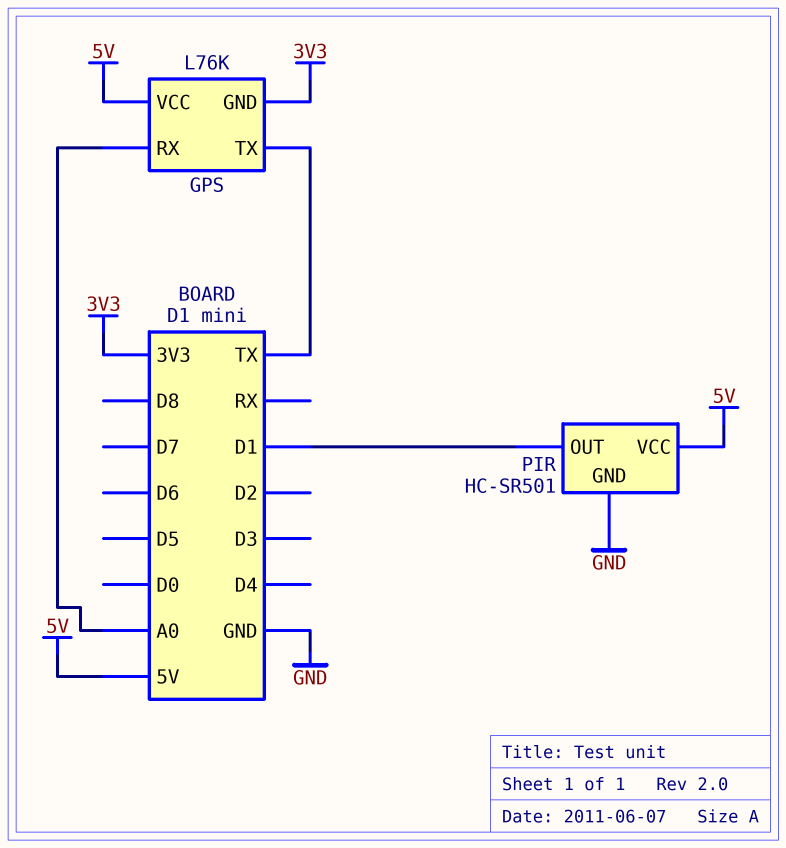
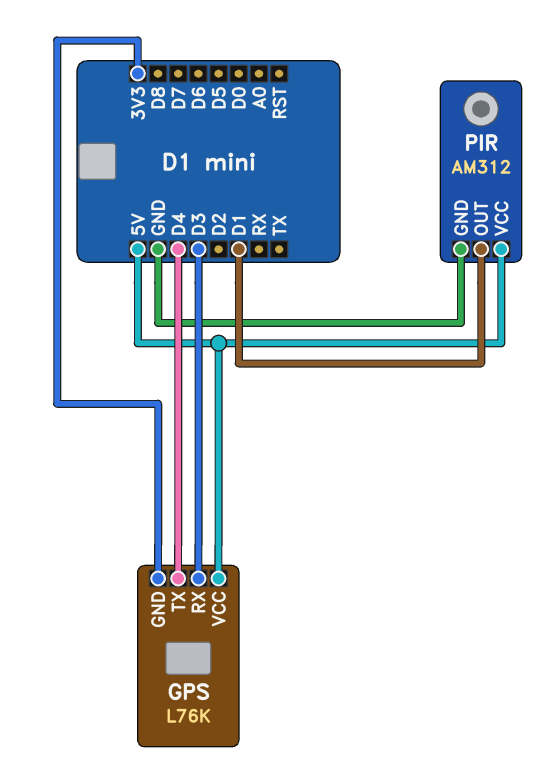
GPS pin RX: A0 -> D3
GPS pin TX: TX -> D4
PIR: HC-SR501 -> AM312

